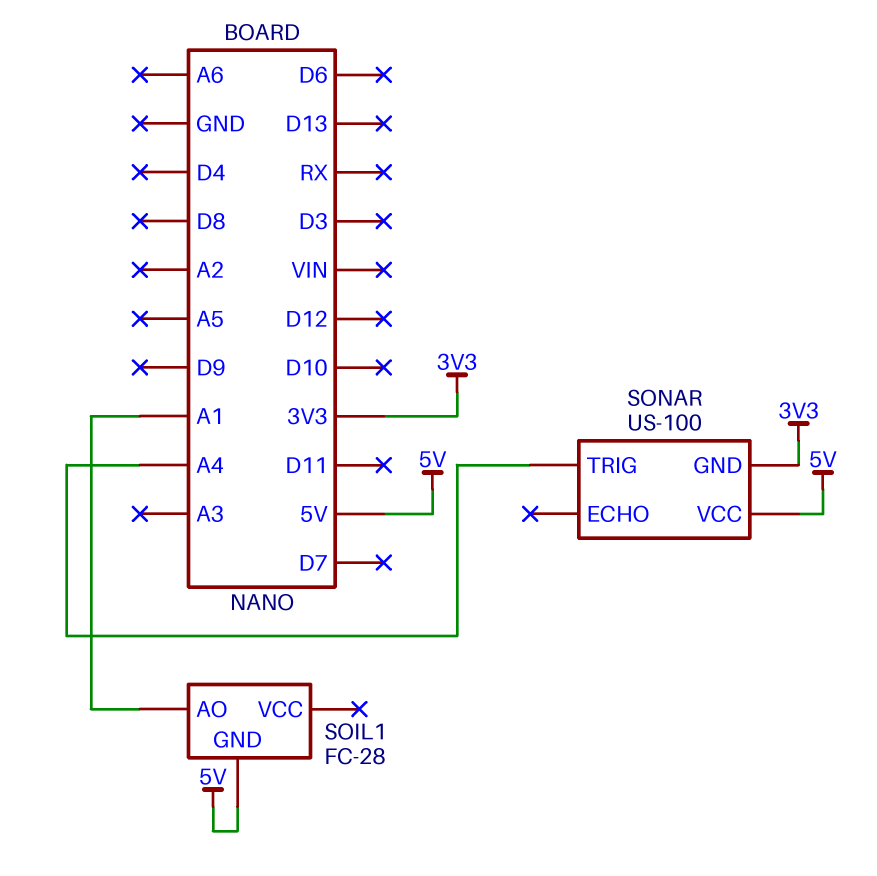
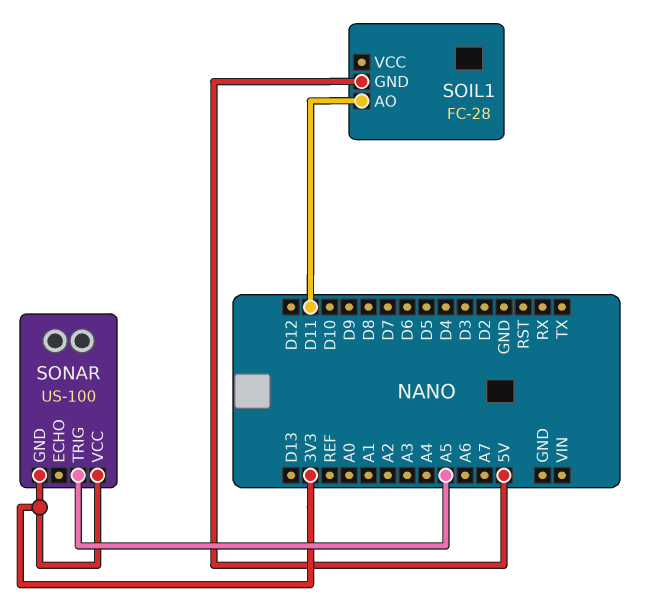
SOIL1 pin AO: A1 -> D11
SONAR pin TRIG: A4 -> A5
SONAR pin VCC: 5V -> 3V3

